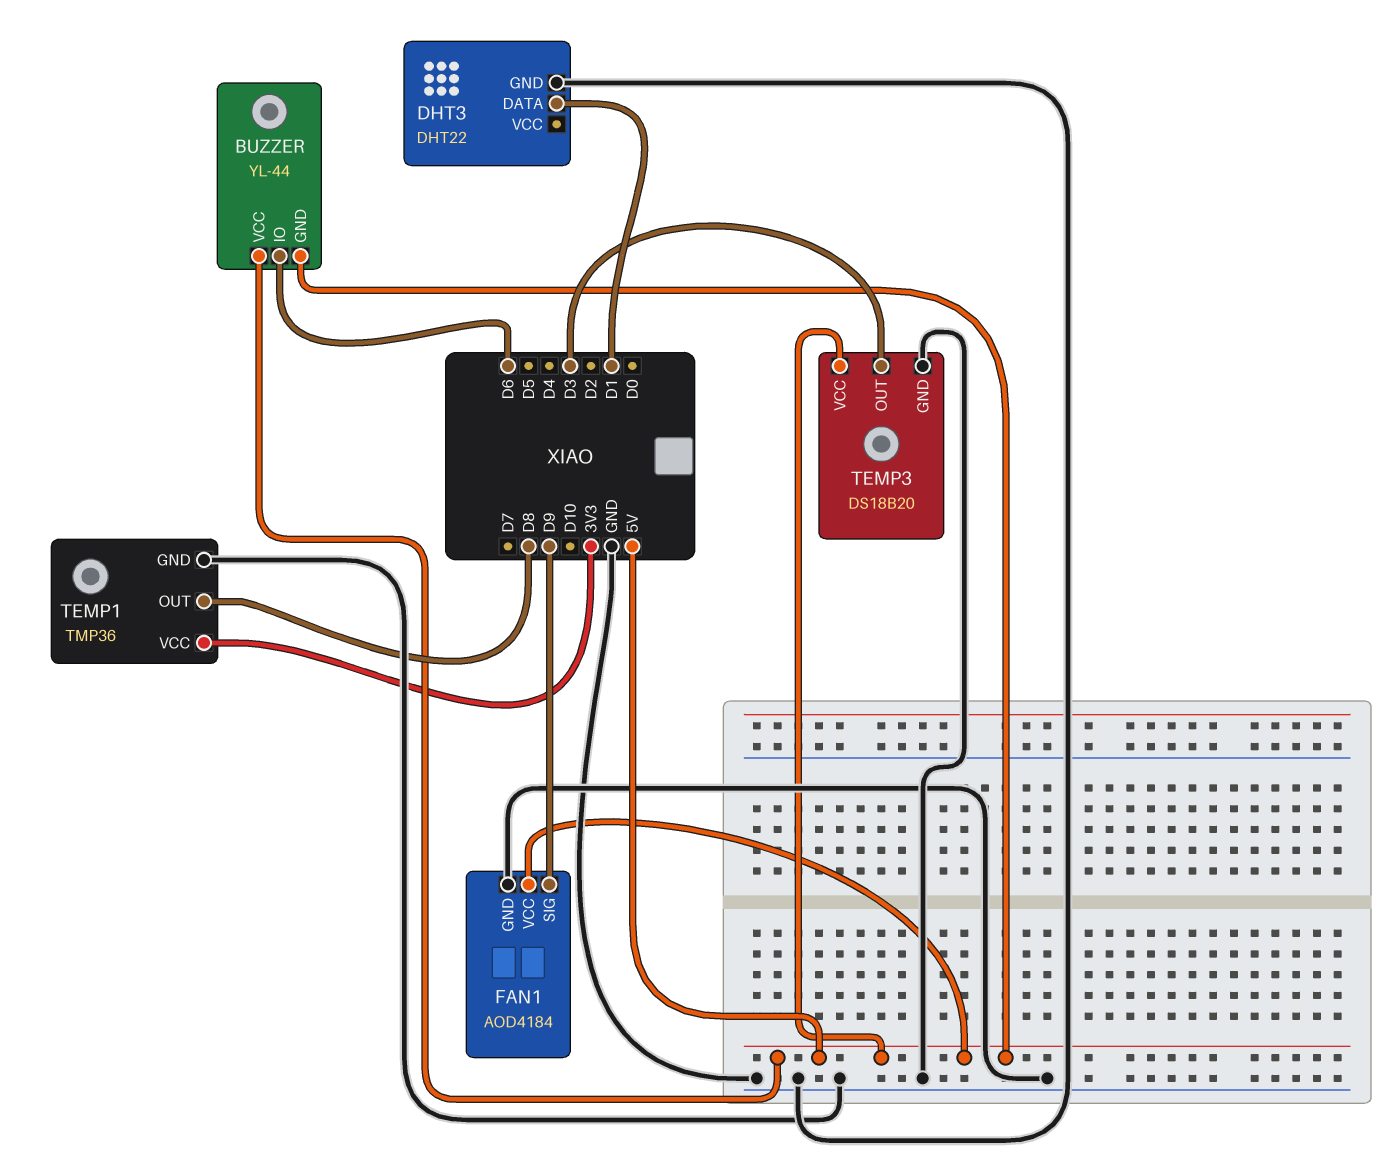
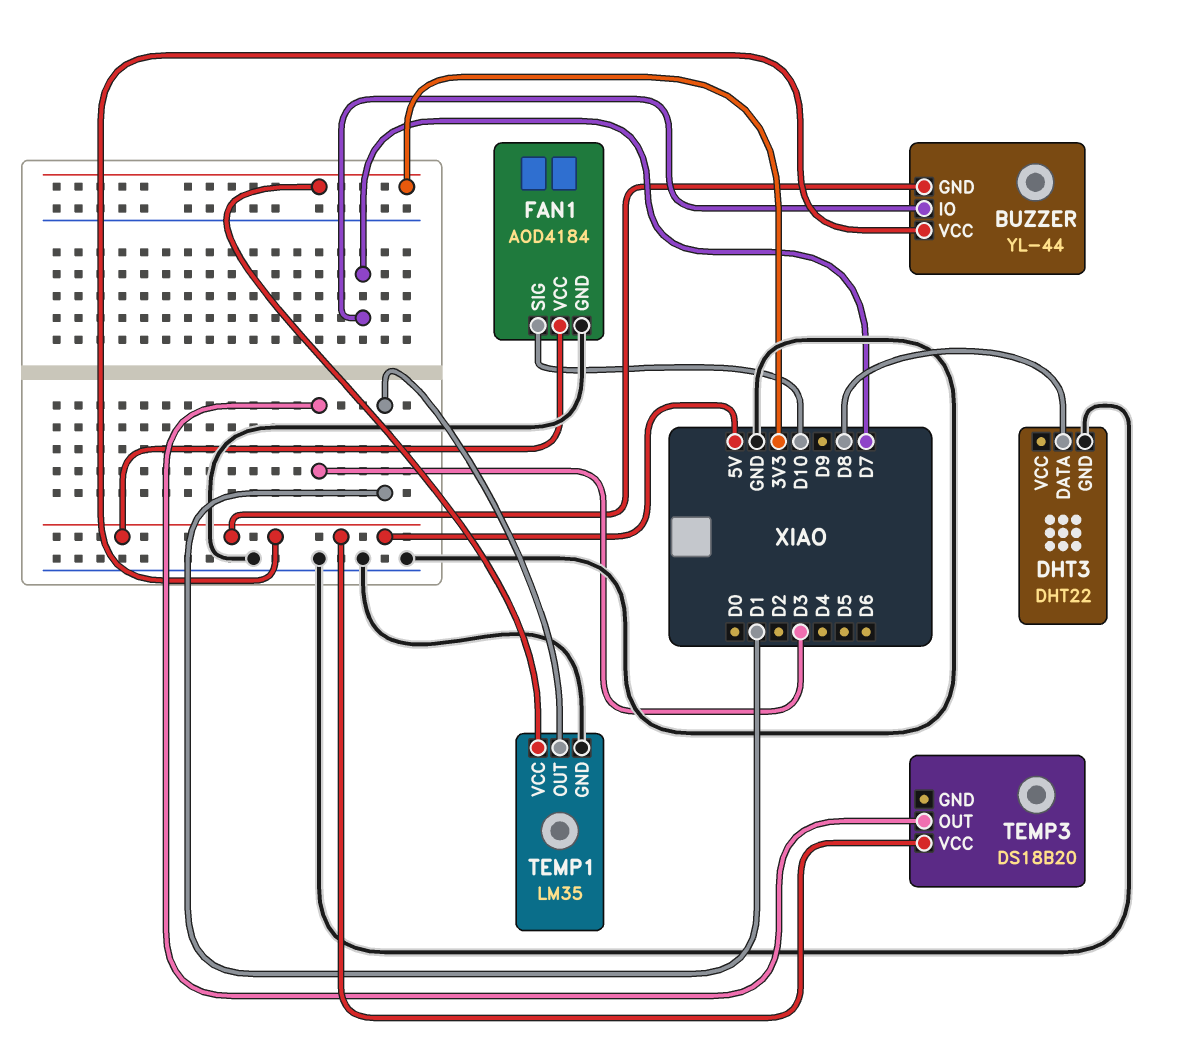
BUZZER pin IO: D6 -> D7
DHT3 pin DATA: D1 -> D8
FAN1 pin SIG: D9 -> D10
TEMP1: TMP36 -> LM35
TEMP1 pin OUT: D8 -> D1
TEMP3 pin GND: GND -> none

